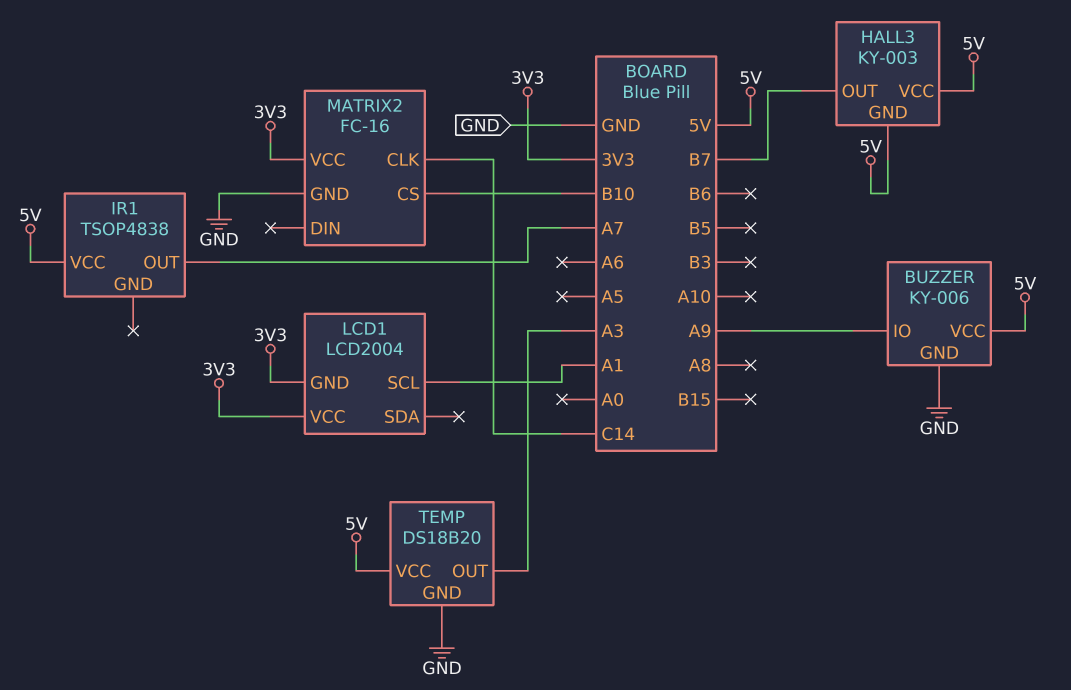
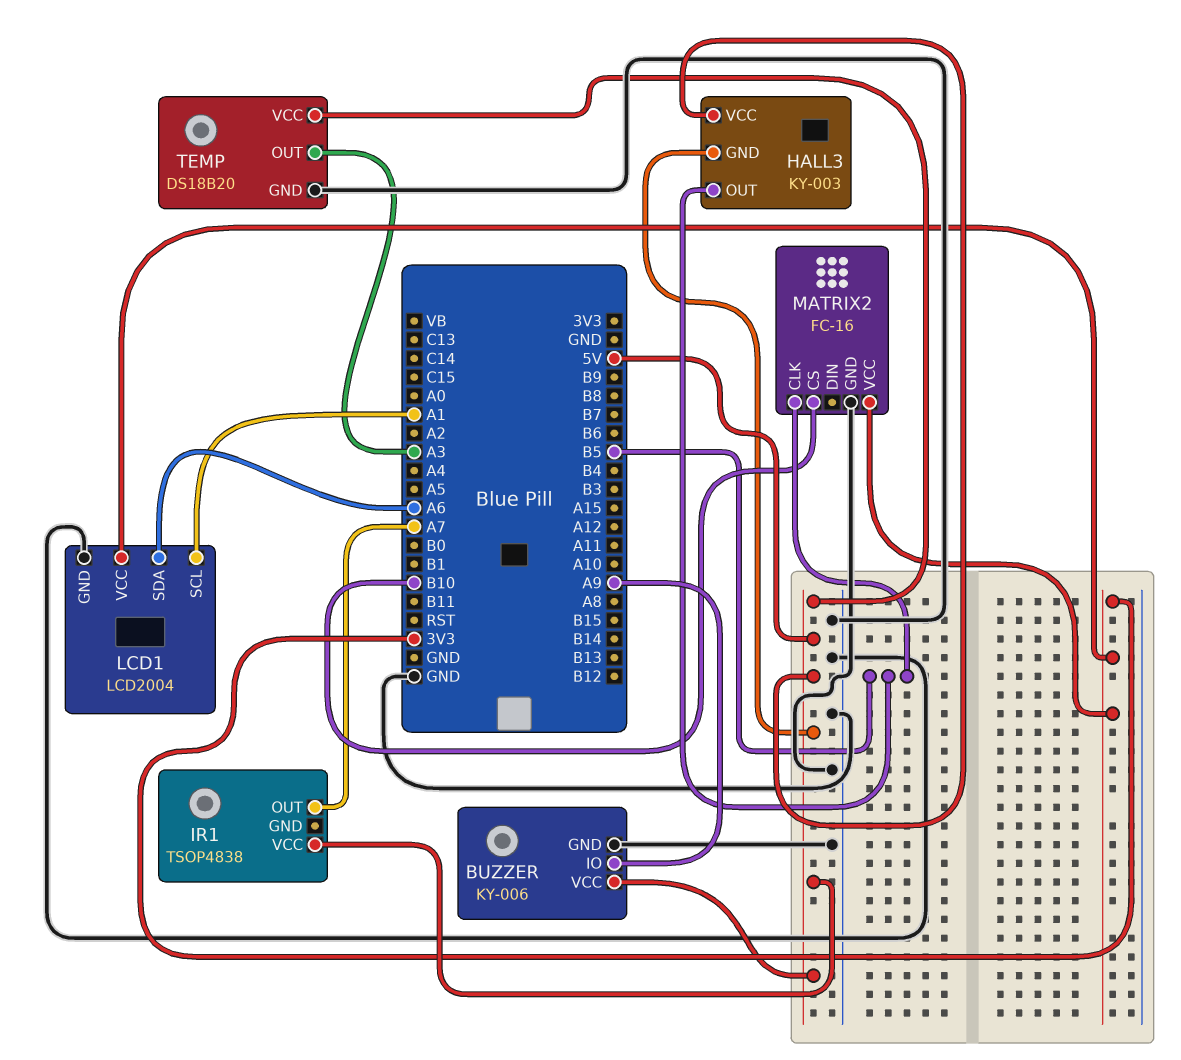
HALL3 pin OUT: B7 -> B5
LCD1 pin GND: 3V3 -> GND
LCD1 pin SDA: none -> A6
MATRIX2 pin CLK: C14 -> B5

